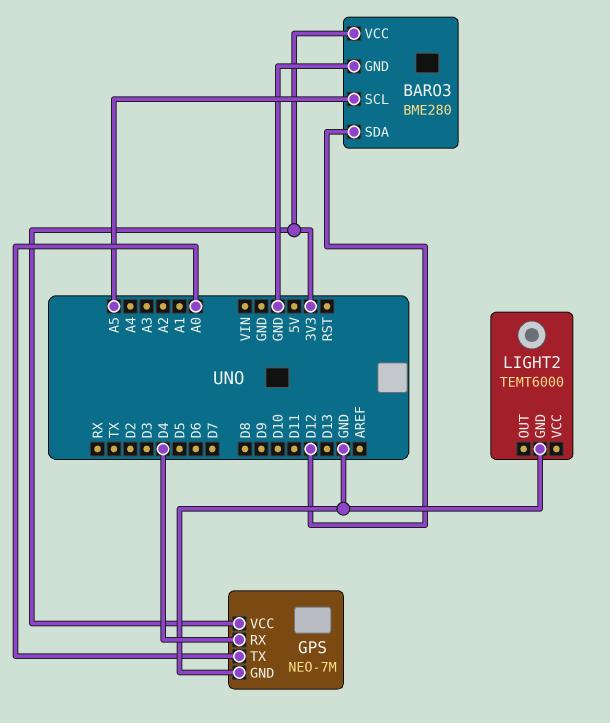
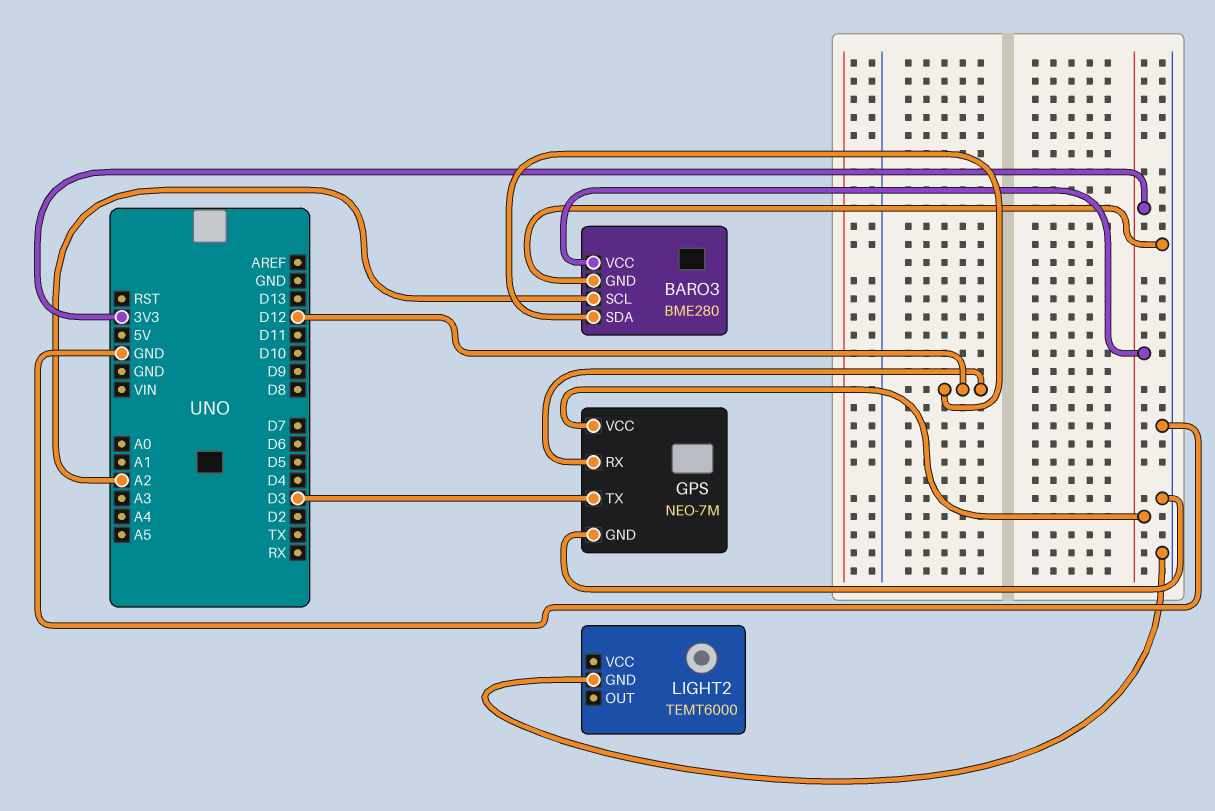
BARO3 pin SCL: A5 -> A2
GPS pin RX: D4 -> D12
GPS pin TX: A0 -> D3

